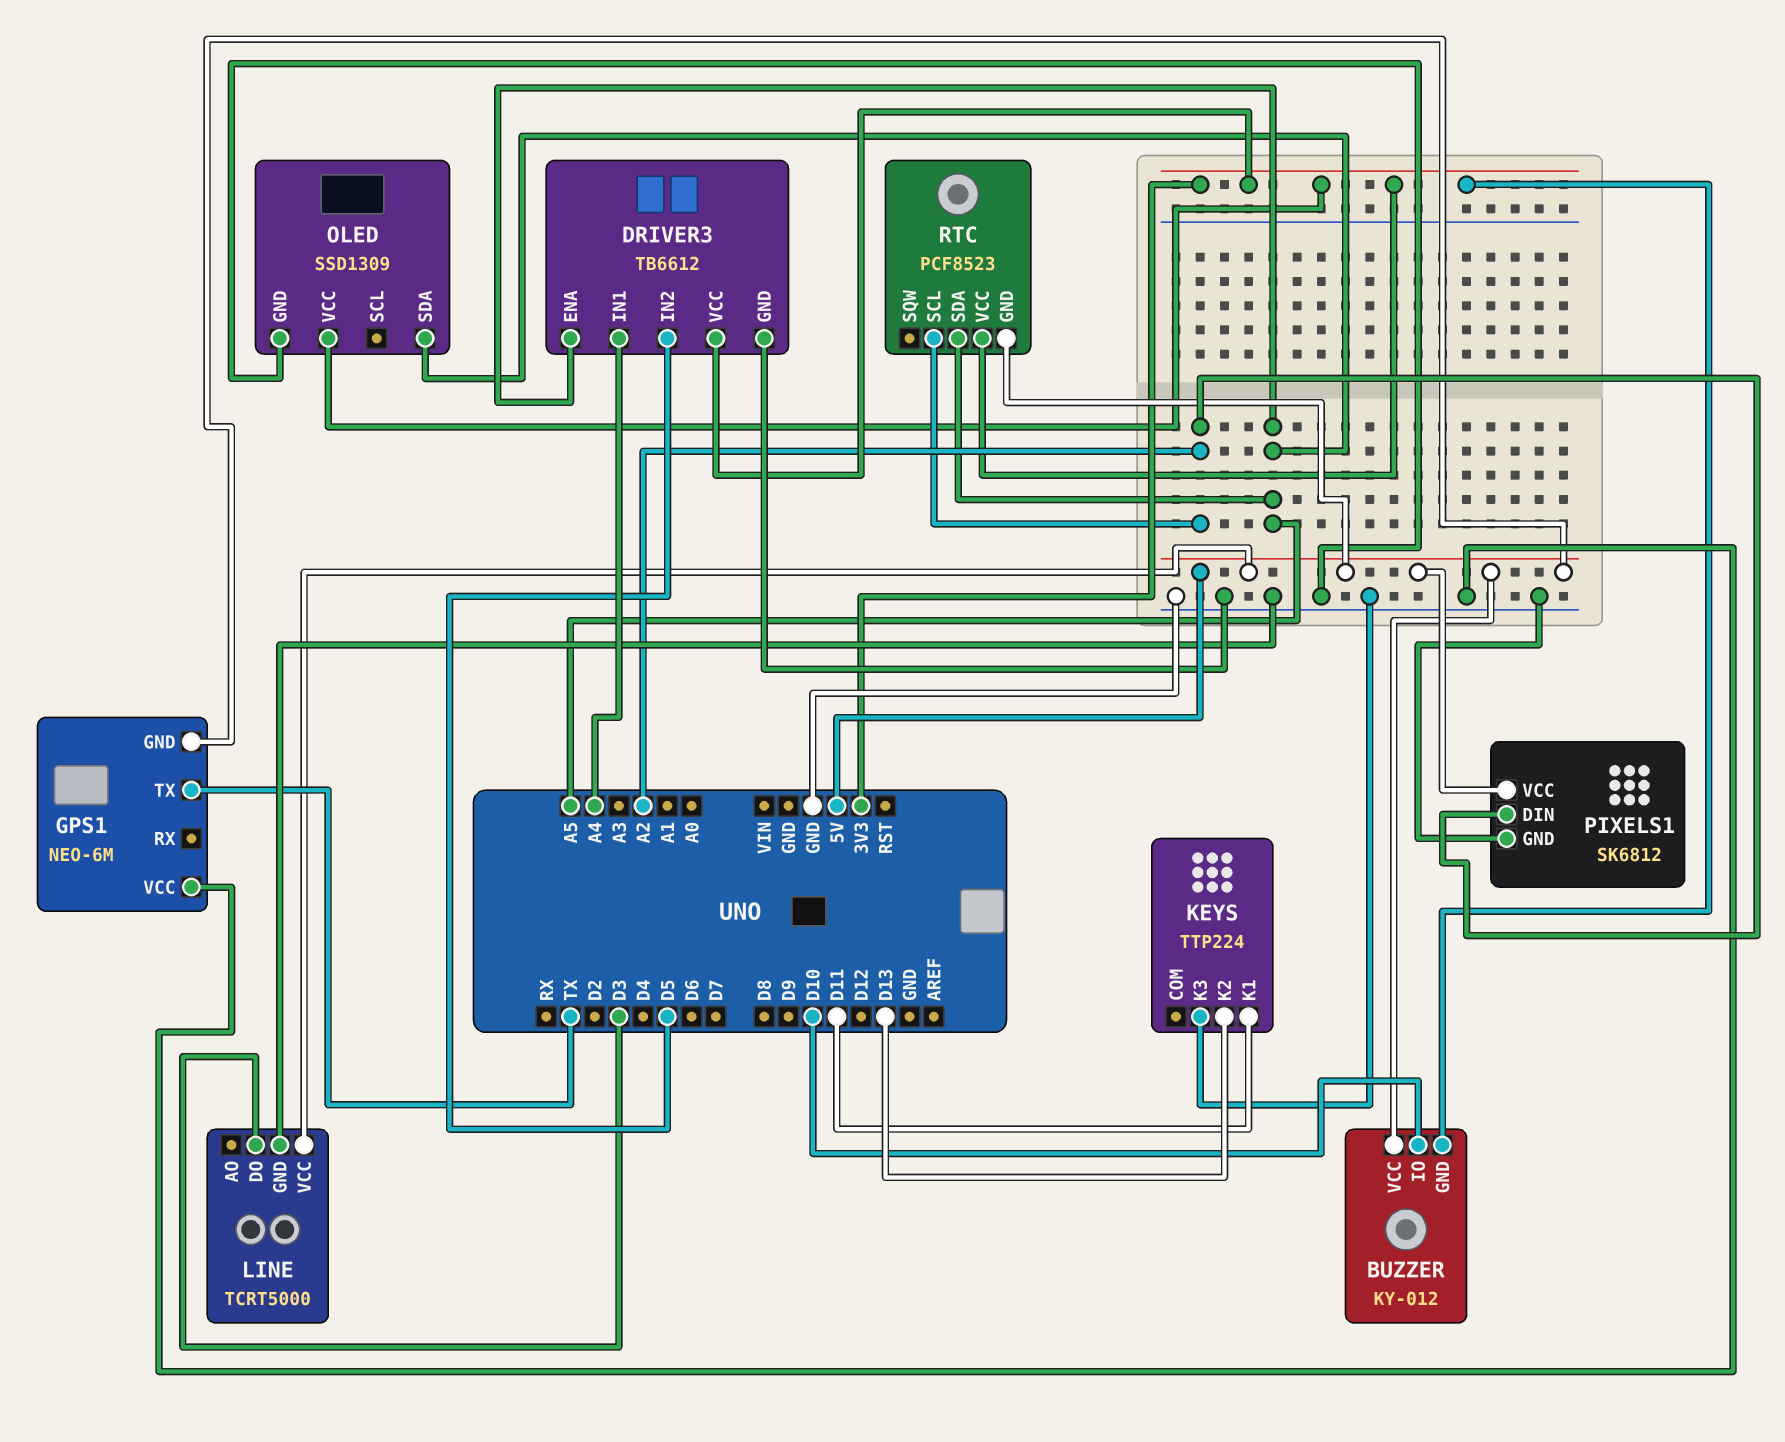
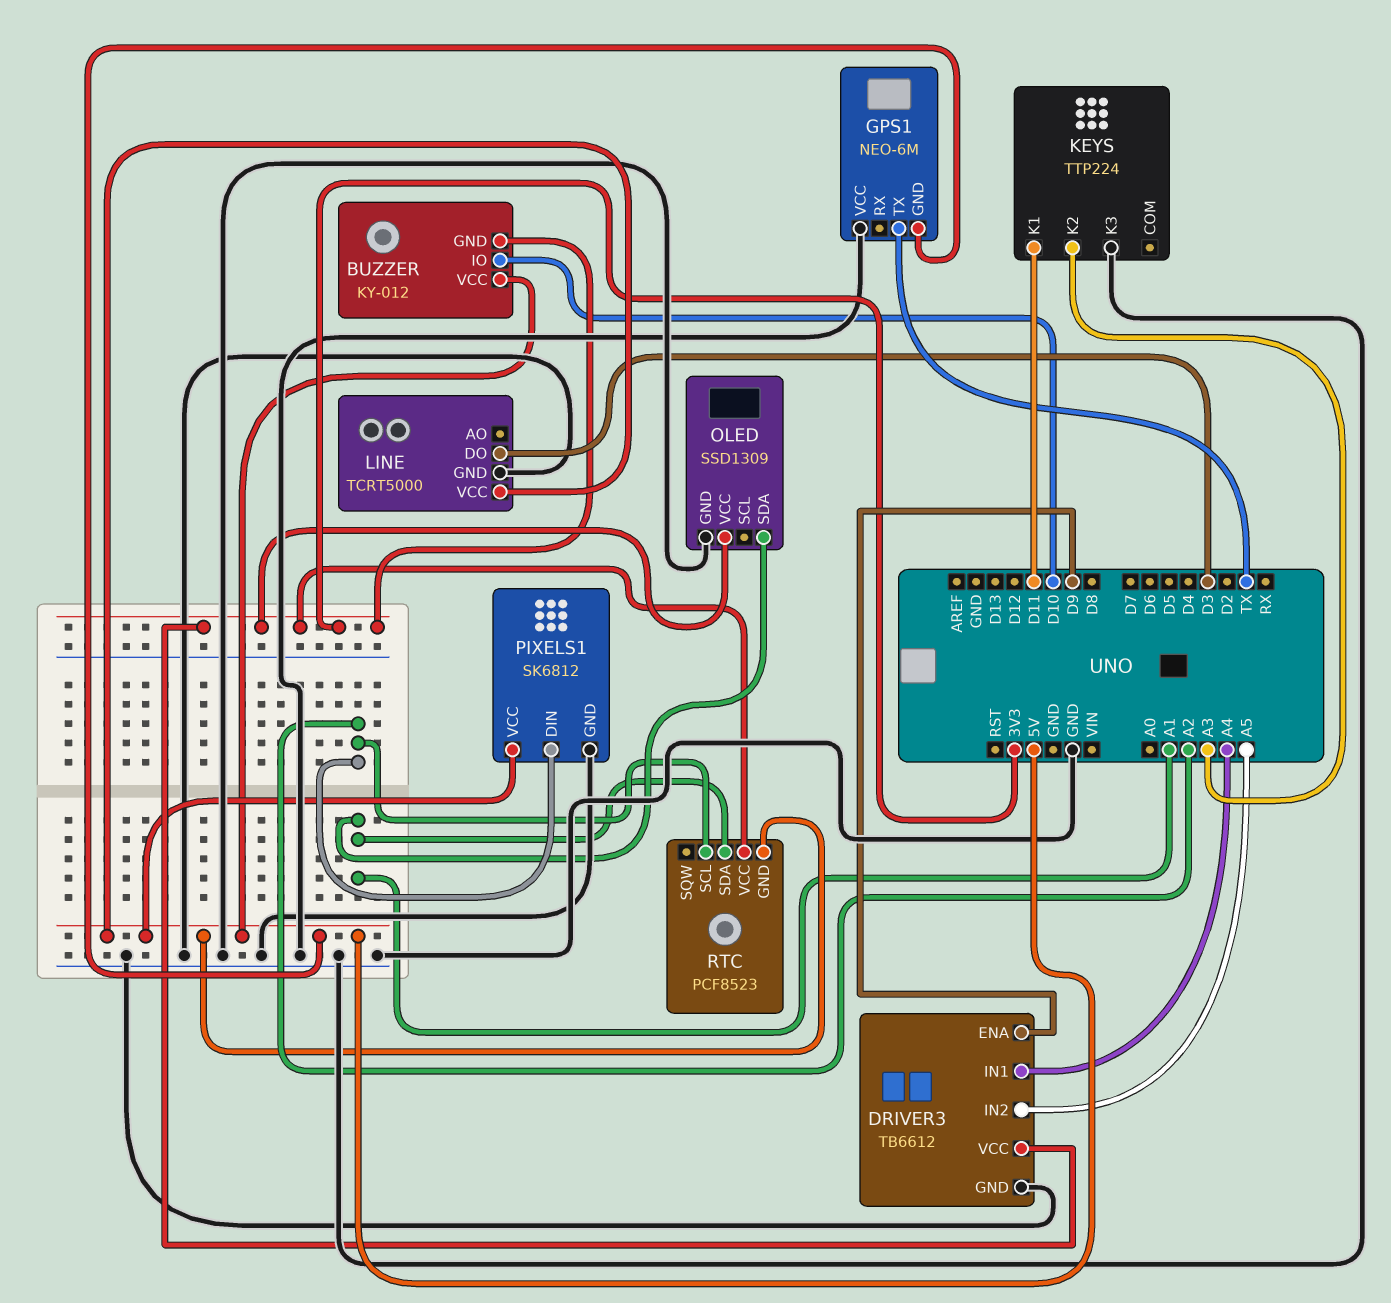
DRIVER3 pin ENA: A5 -> D9
DRIVER3 pin IN2: D5 -> A5
KEYS pin K2: D13 -> A3
OLED pin SDA: A5 -> A1
RTC pin SDA: A5 -> A1

